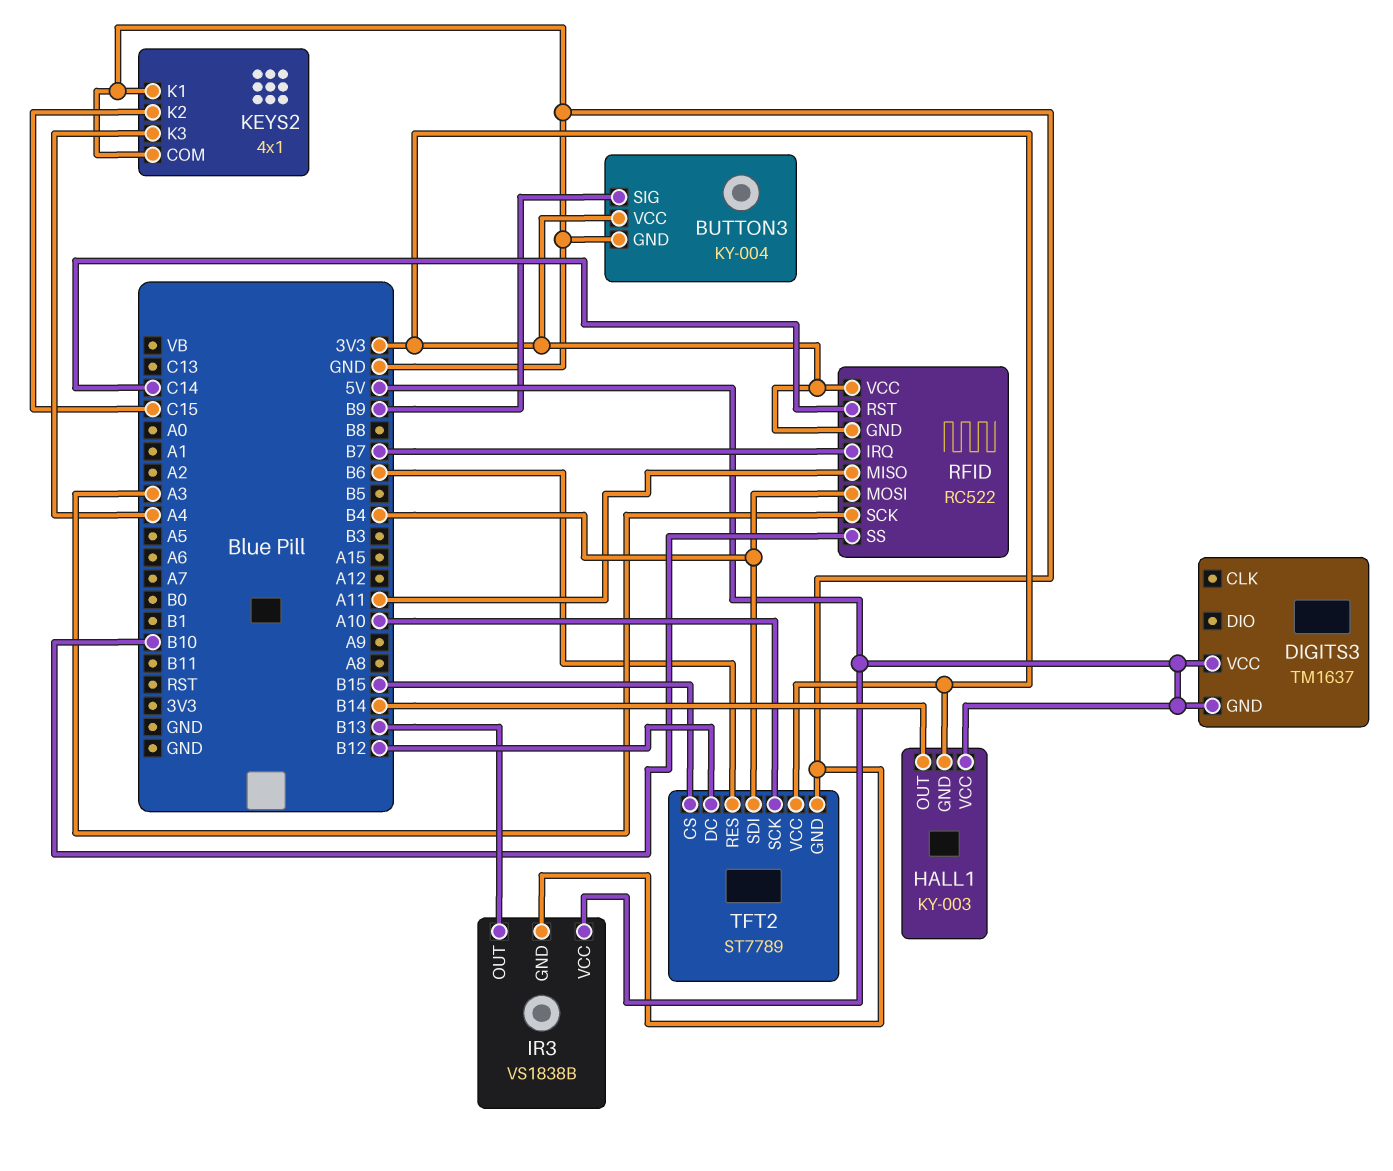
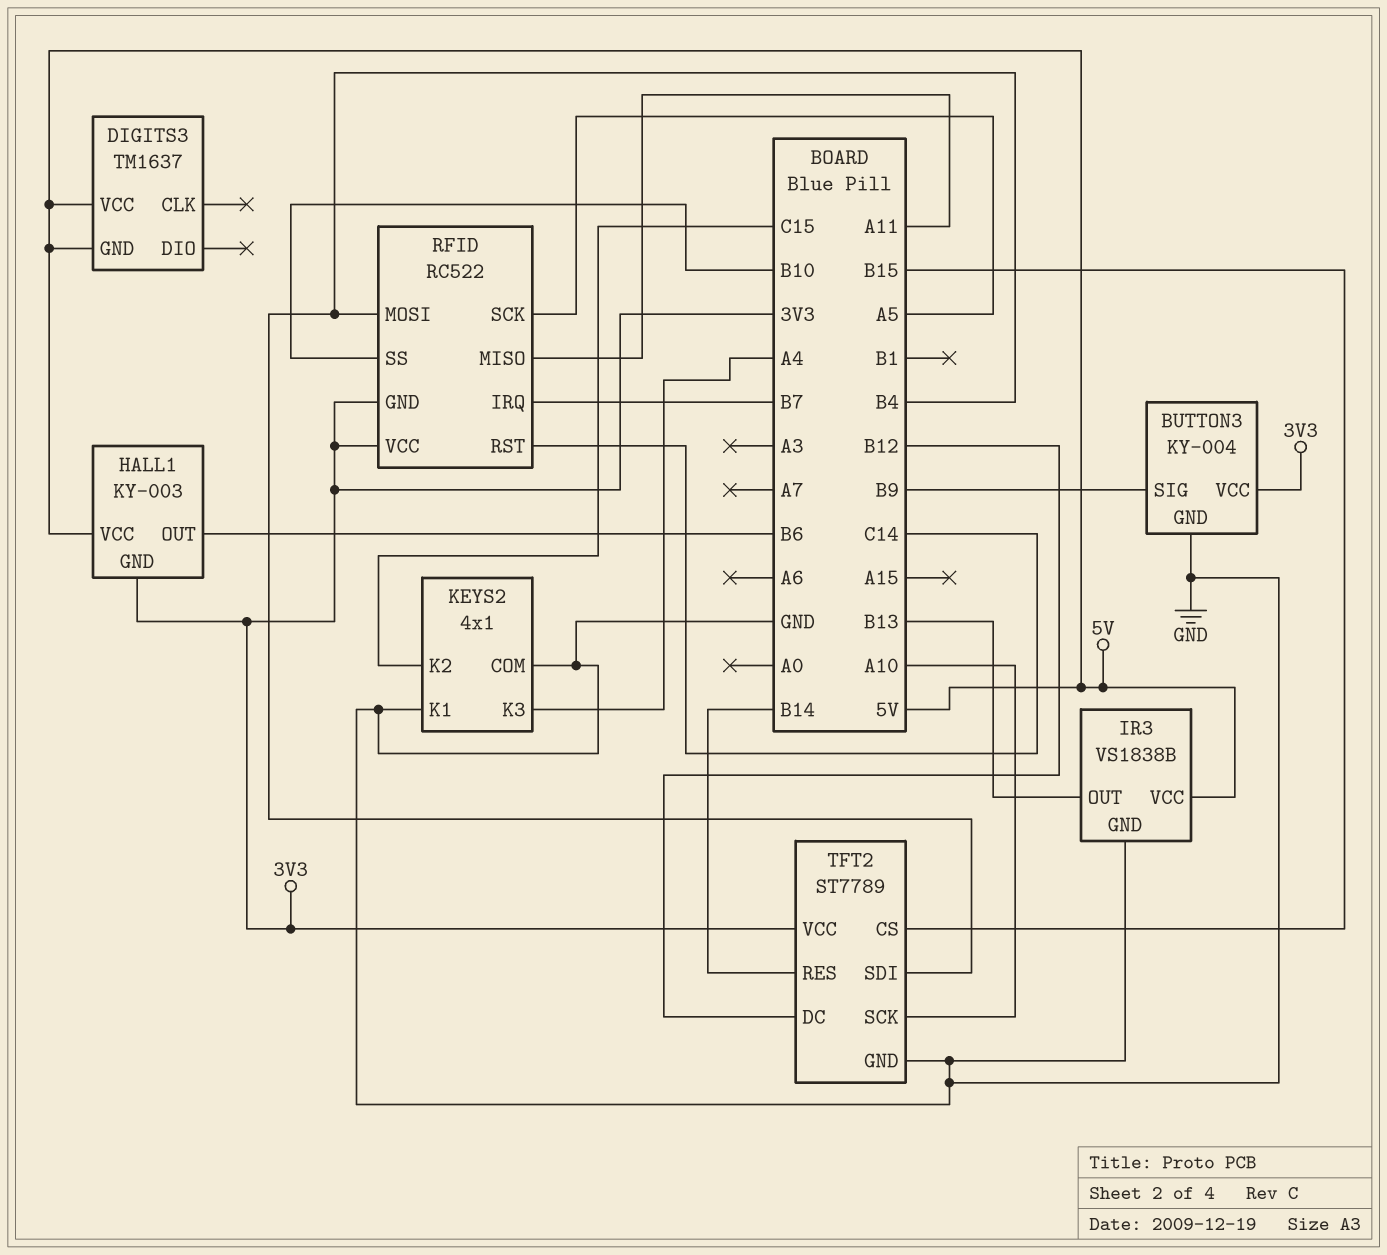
HALL1 pin OUT: B14 -> B6
RFID pin SCK: A3 -> A5
TFT2 pin RES: B6 -> B14

